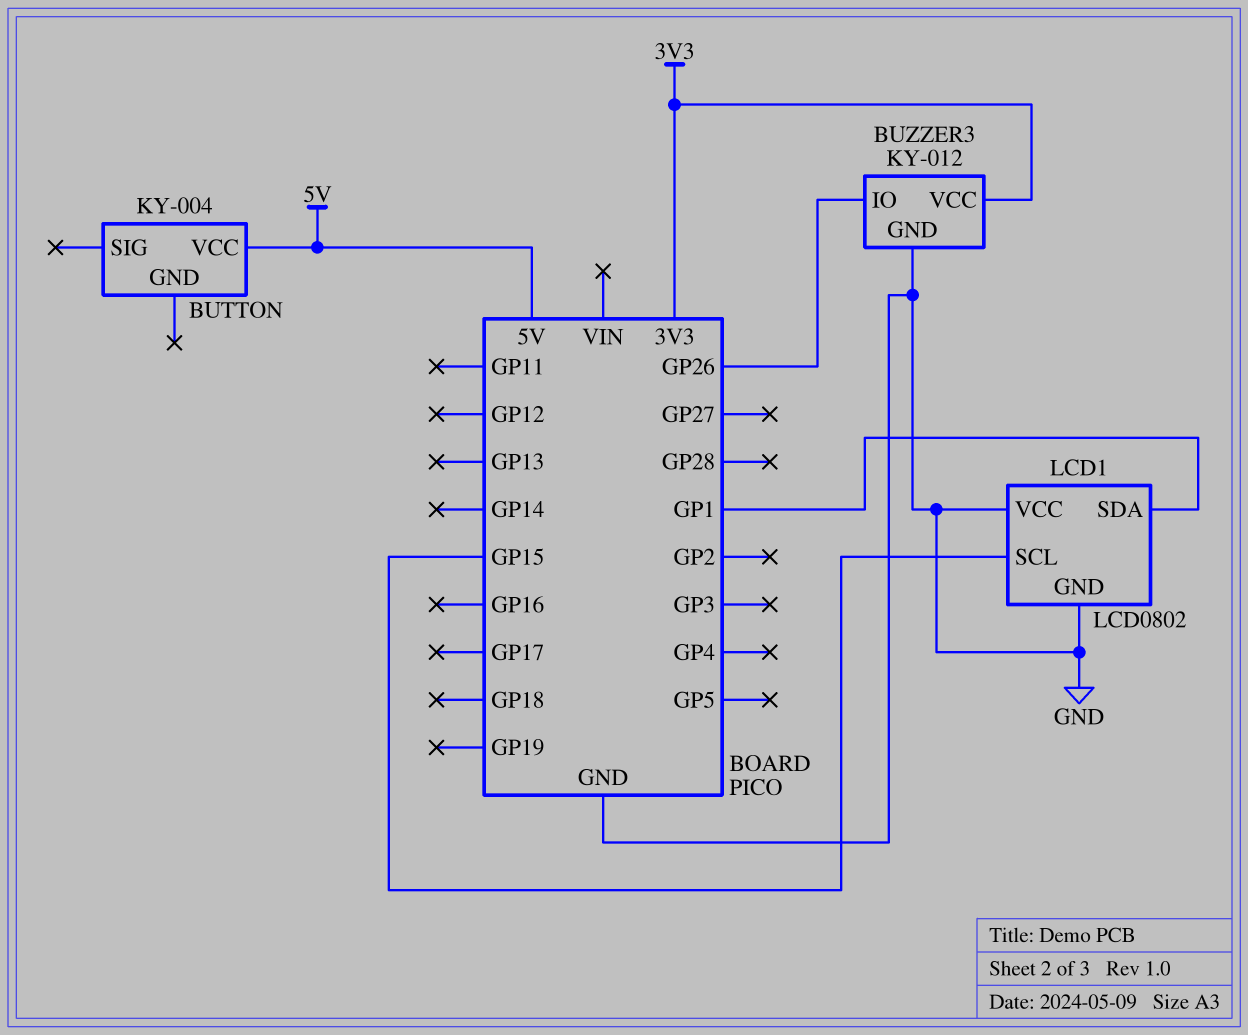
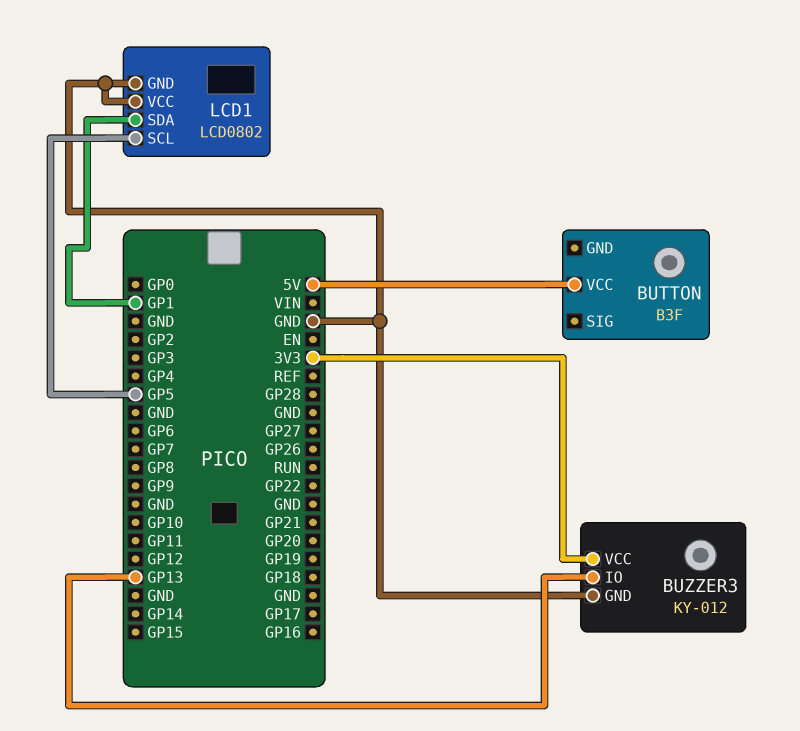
BUTTON: KY-004 -> B3F
BUZZER3 pin IO: GP26 -> GP13
LCD1 pin SCL: GP15 -> GP5

